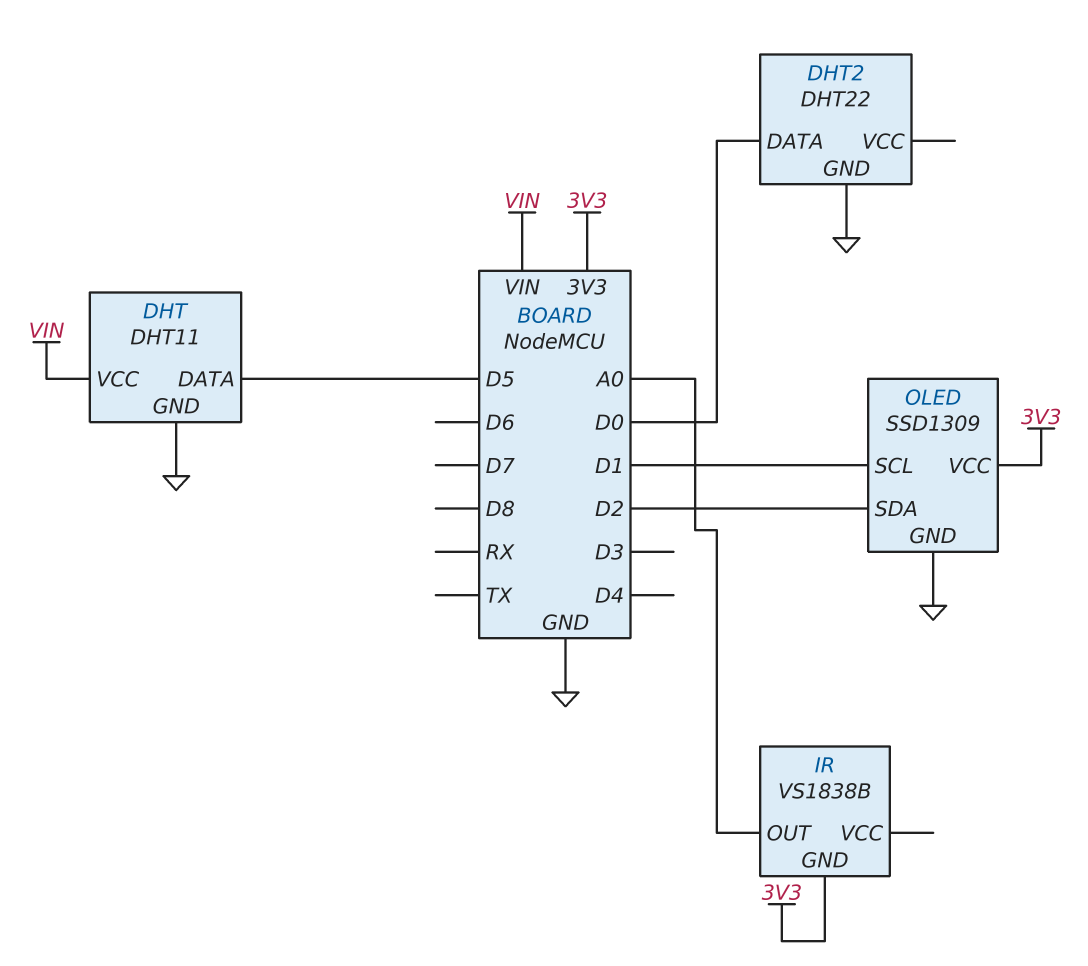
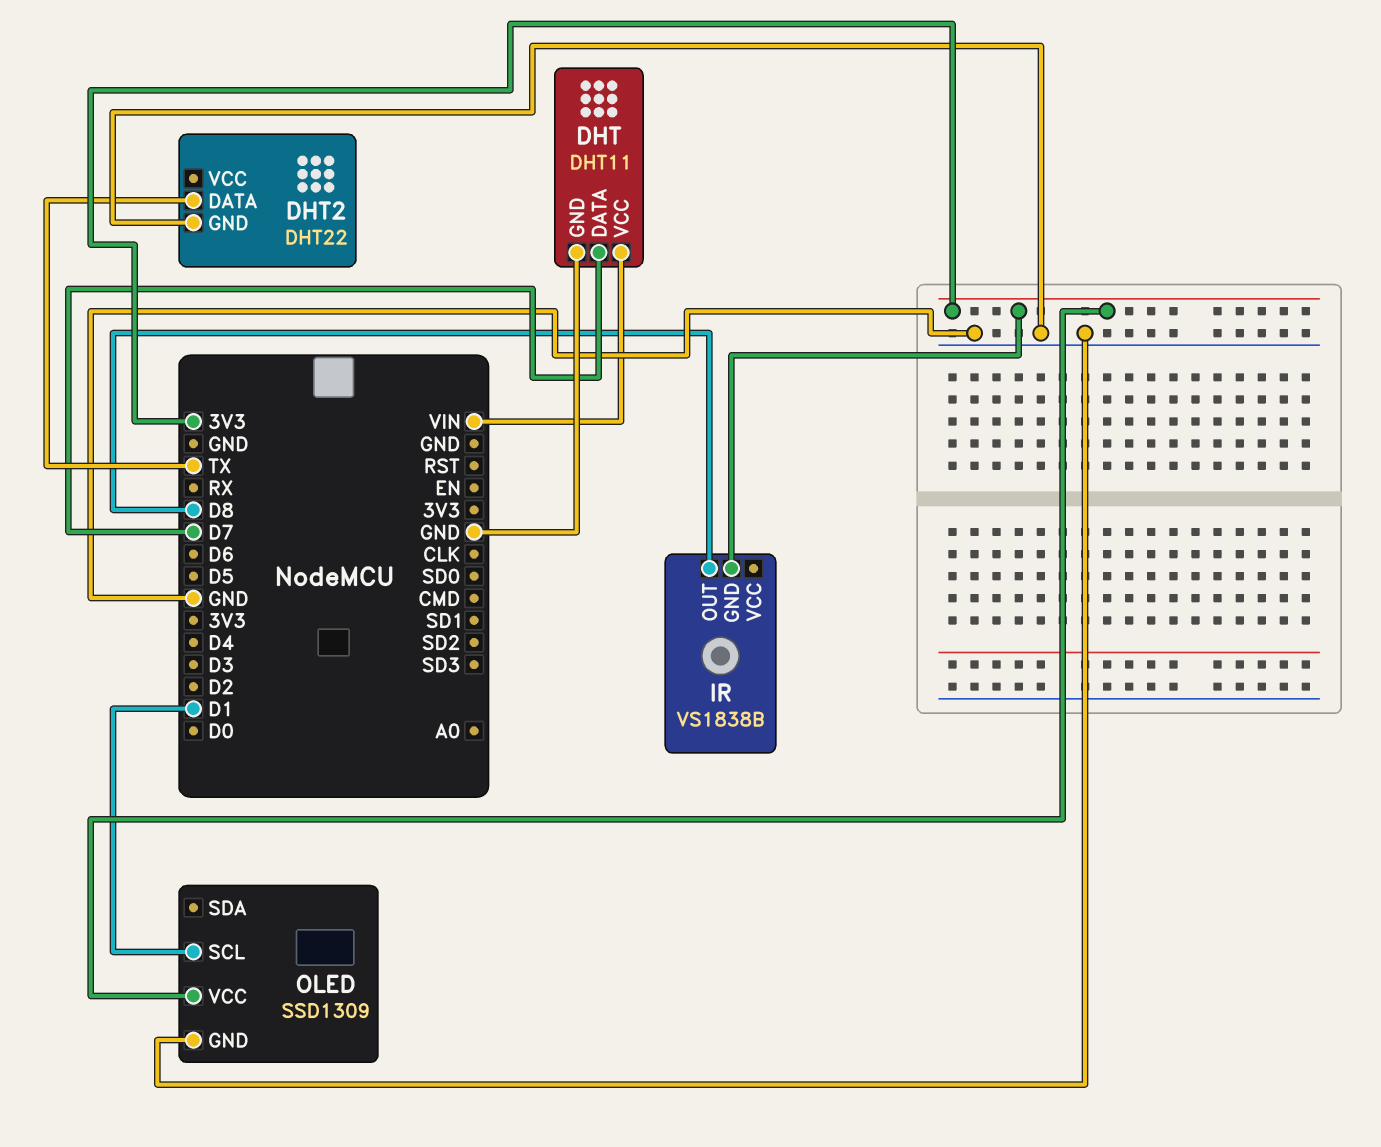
DHT pin DATA: D5 -> D7
DHT2 pin DATA: D0 -> TX
IR pin OUT: A0 -> D8
OLED pin SDA: D2 -> none

